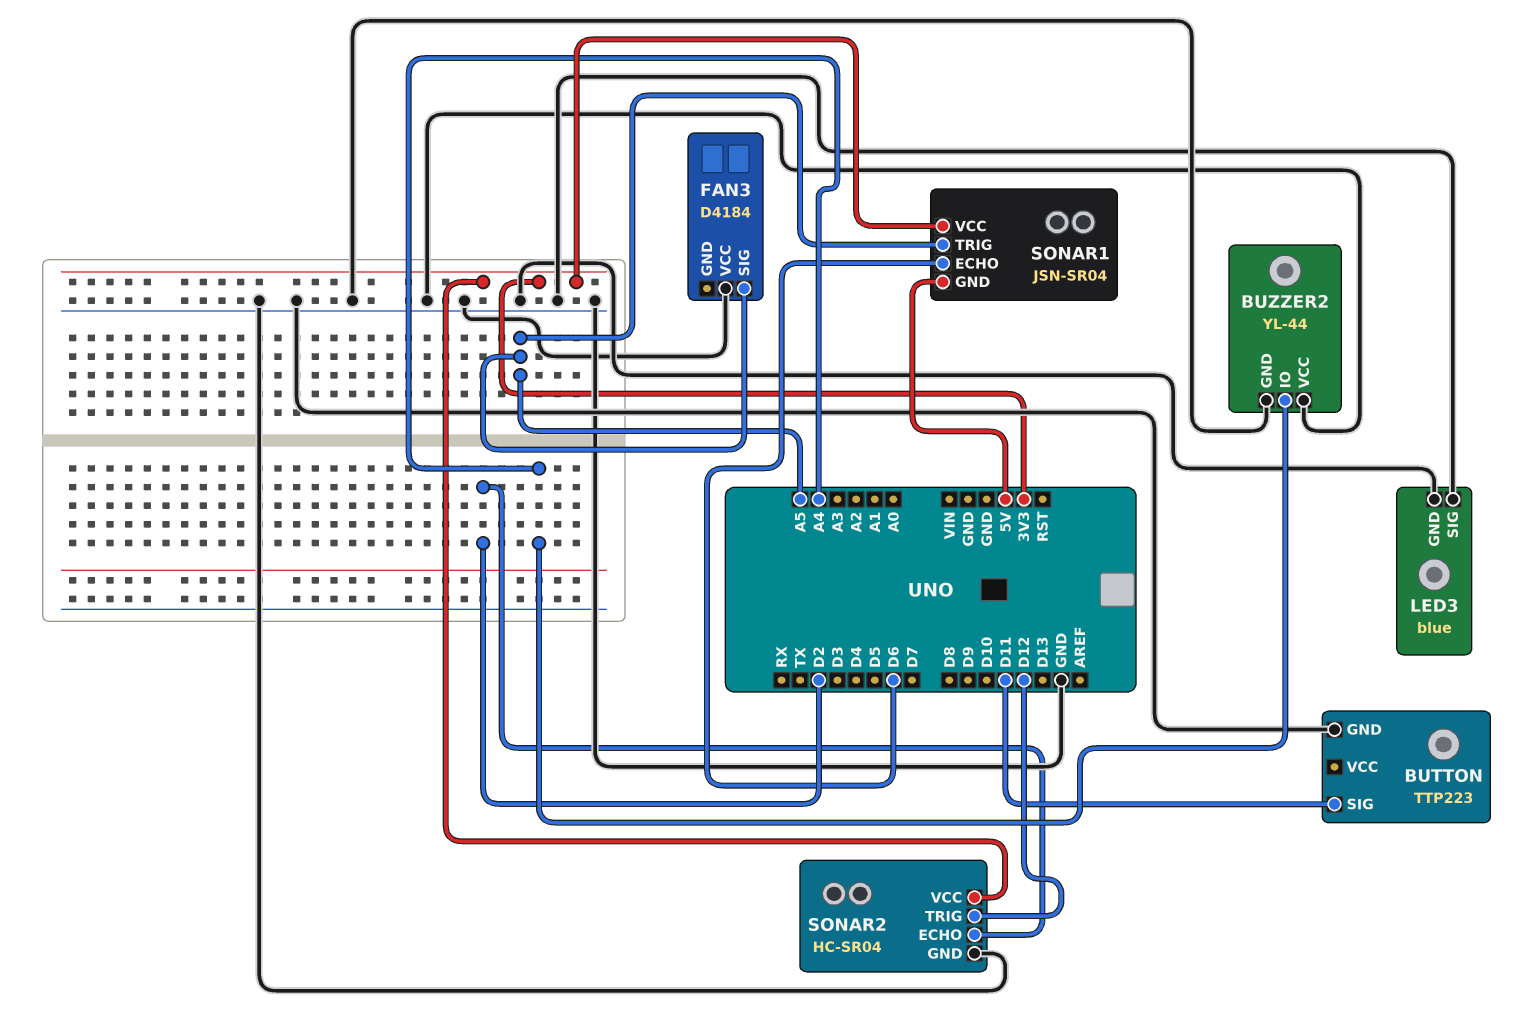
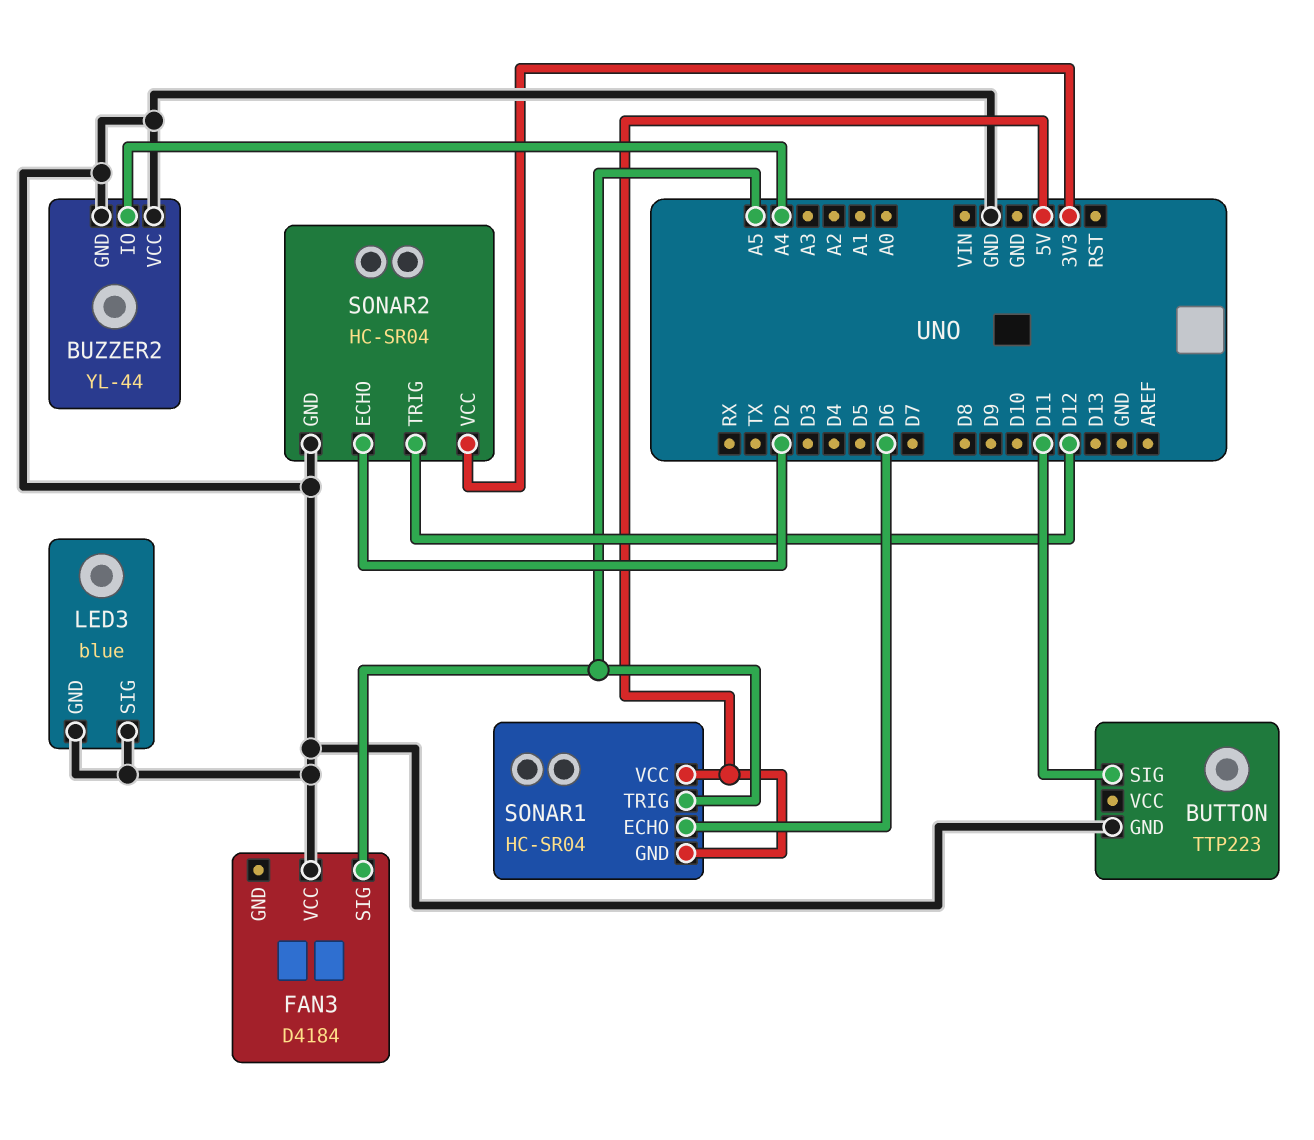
SONAR1: JSN-SR04 -> HC-SR04
SONAR1 pin VCC: 3V3 -> 5V

